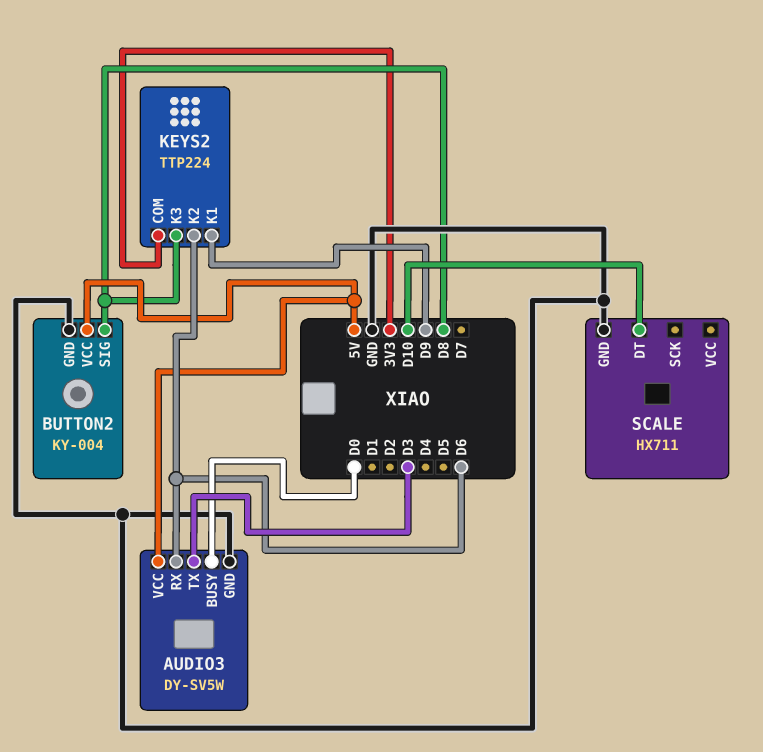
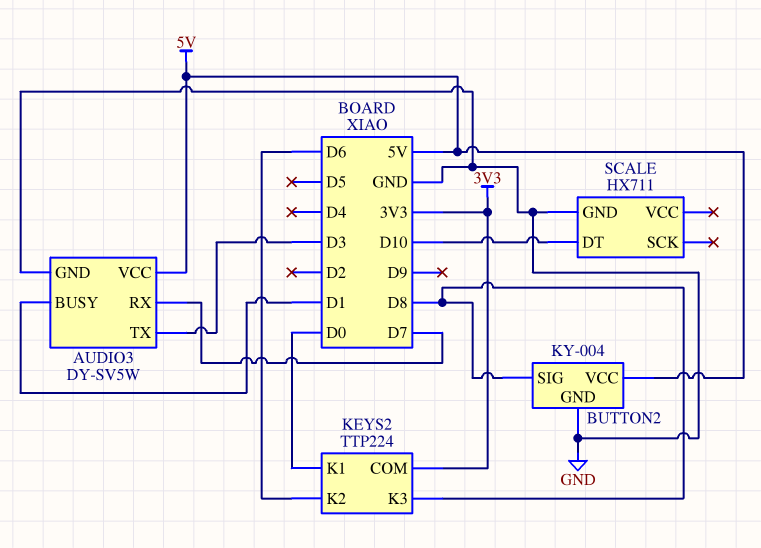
AUDIO3 pin BUSY: D0 -> D1
AUDIO3 pin RX: D6 -> D7
KEYS2 pin K1: D9 -> D0

